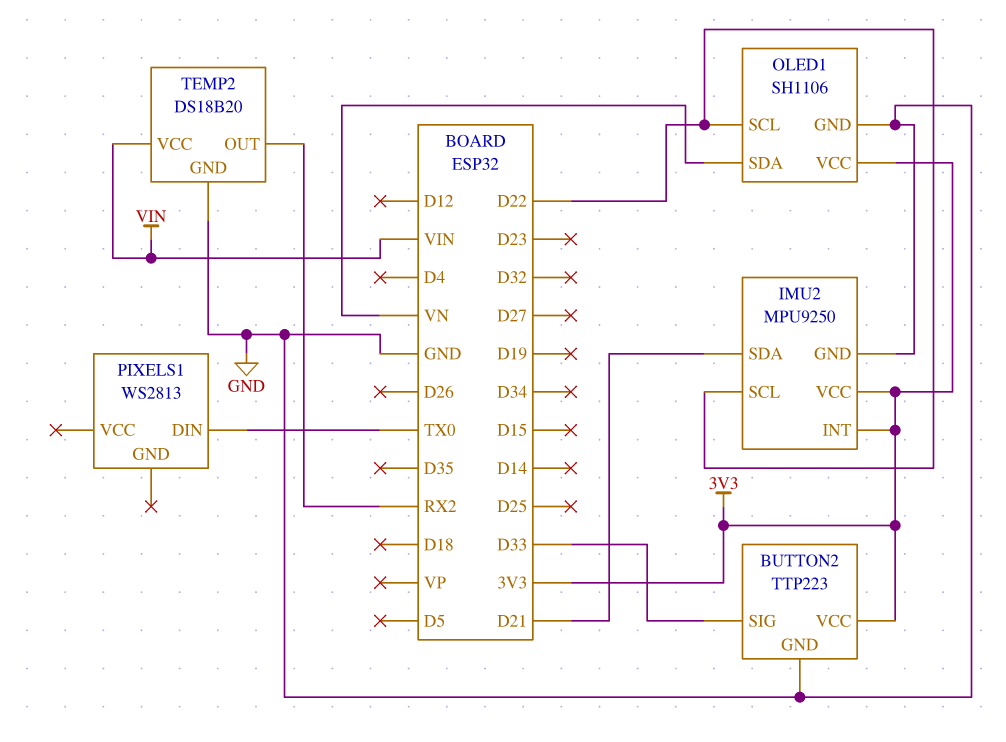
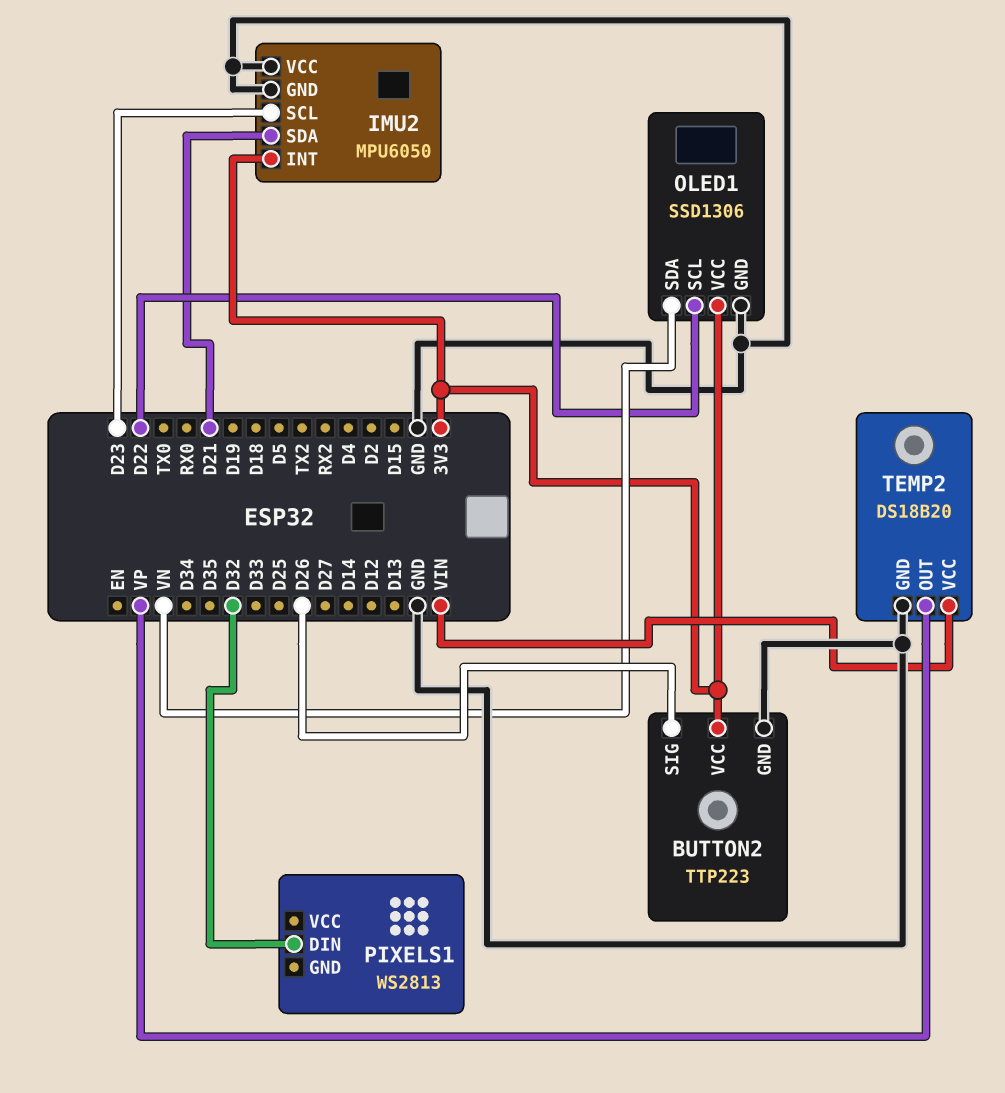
BUTTON2 pin SIG: D33 -> D26
IMU2: MPU9250 -> MPU6050
IMU2 pin SCL: D22 -> D23
IMU2 pin VCC: 3V3 -> GND
OLED1: SH1106 -> SSD1306
PIXELS1 pin DIN: TX0 -> D32
TEMP2 pin OUT: RX2 -> VP

